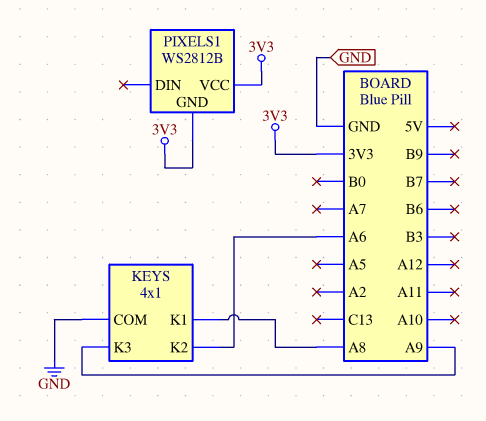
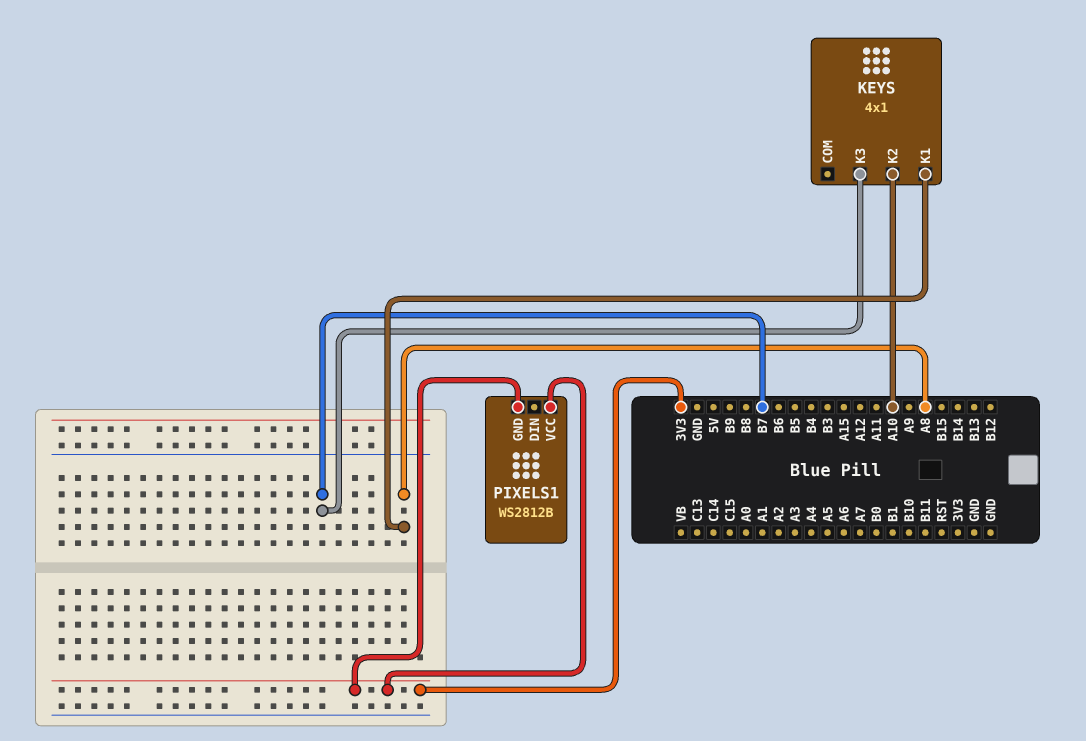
KEYS pin COM: GND -> none
KEYS pin K2: A6 -> A10
KEYS pin K3: A9 -> B7

